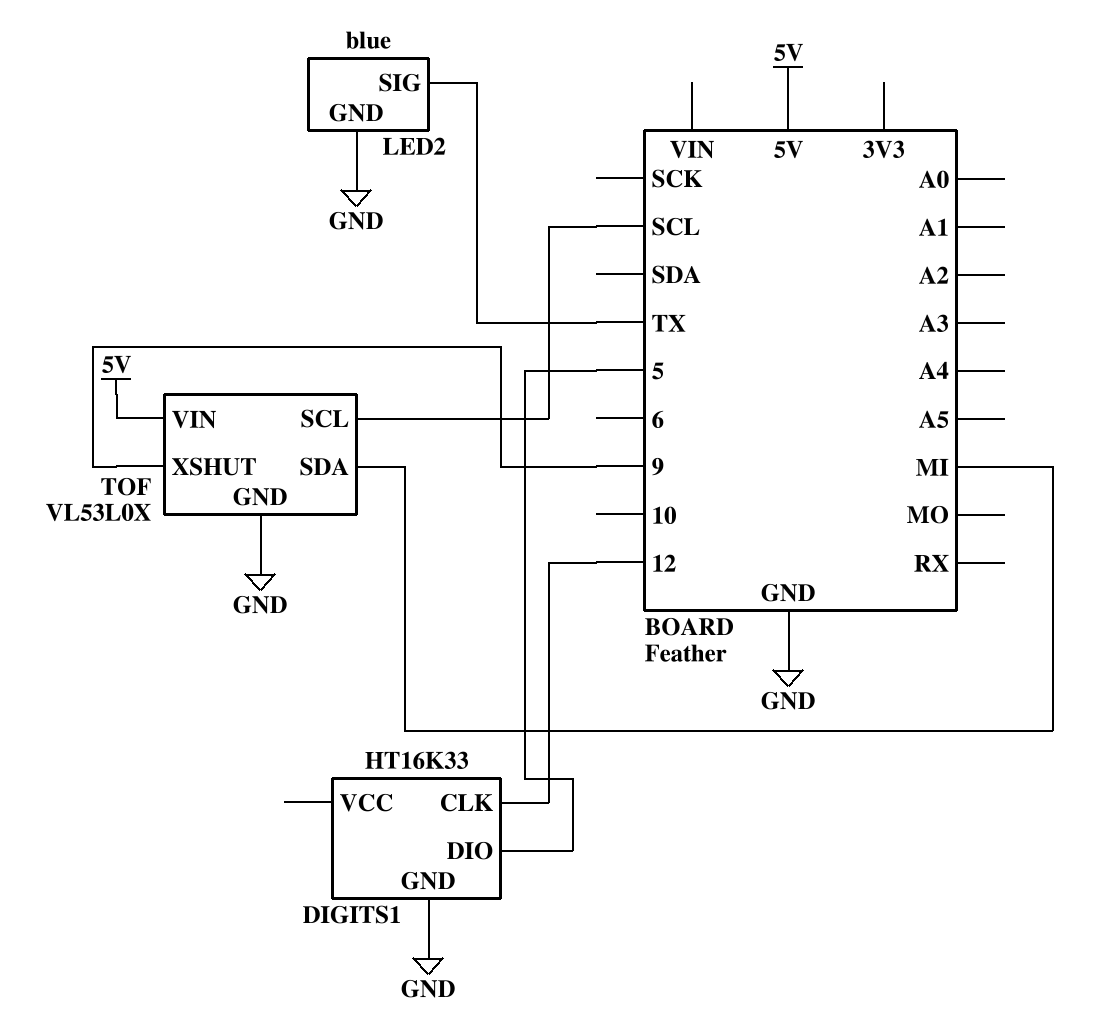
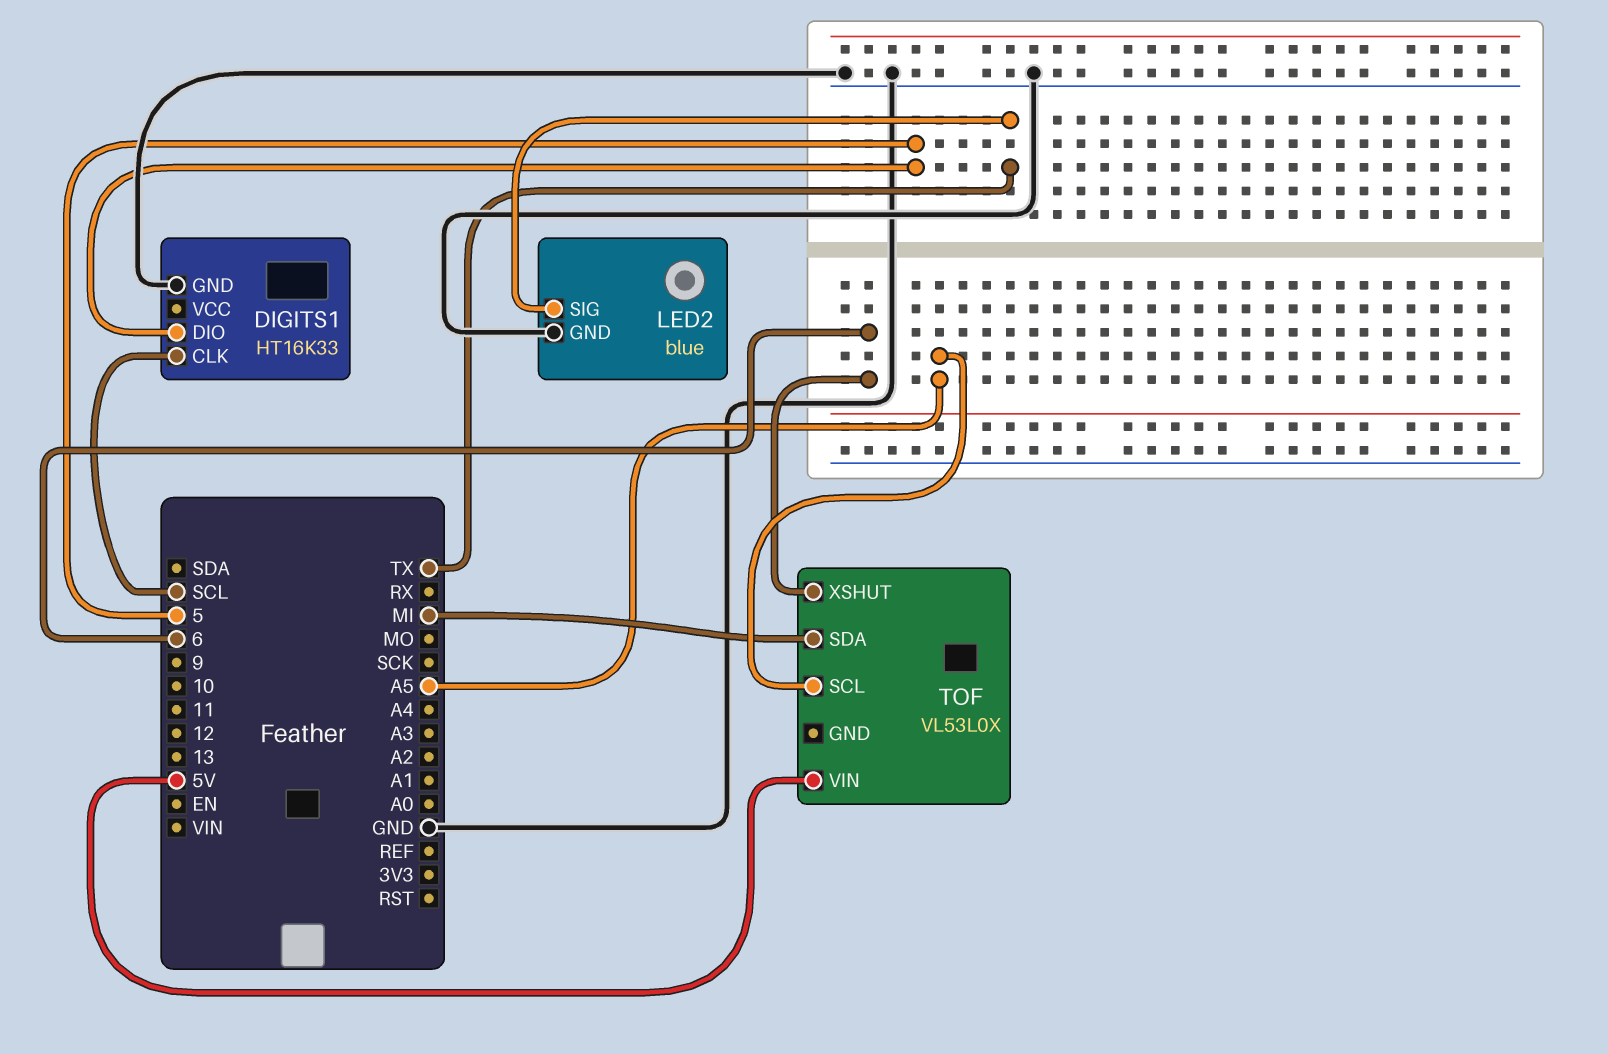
DIGITS1 pin CLK: 12 -> SCL
TOF pin GND: GND -> none
TOF pin SCL: SCL -> A5
TOF pin XSHUT: 9 -> 6

